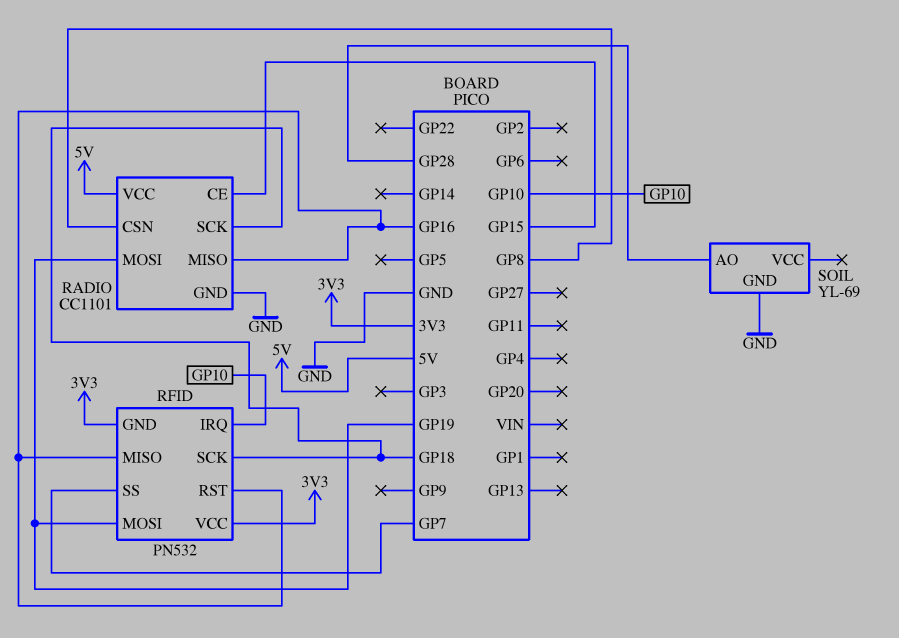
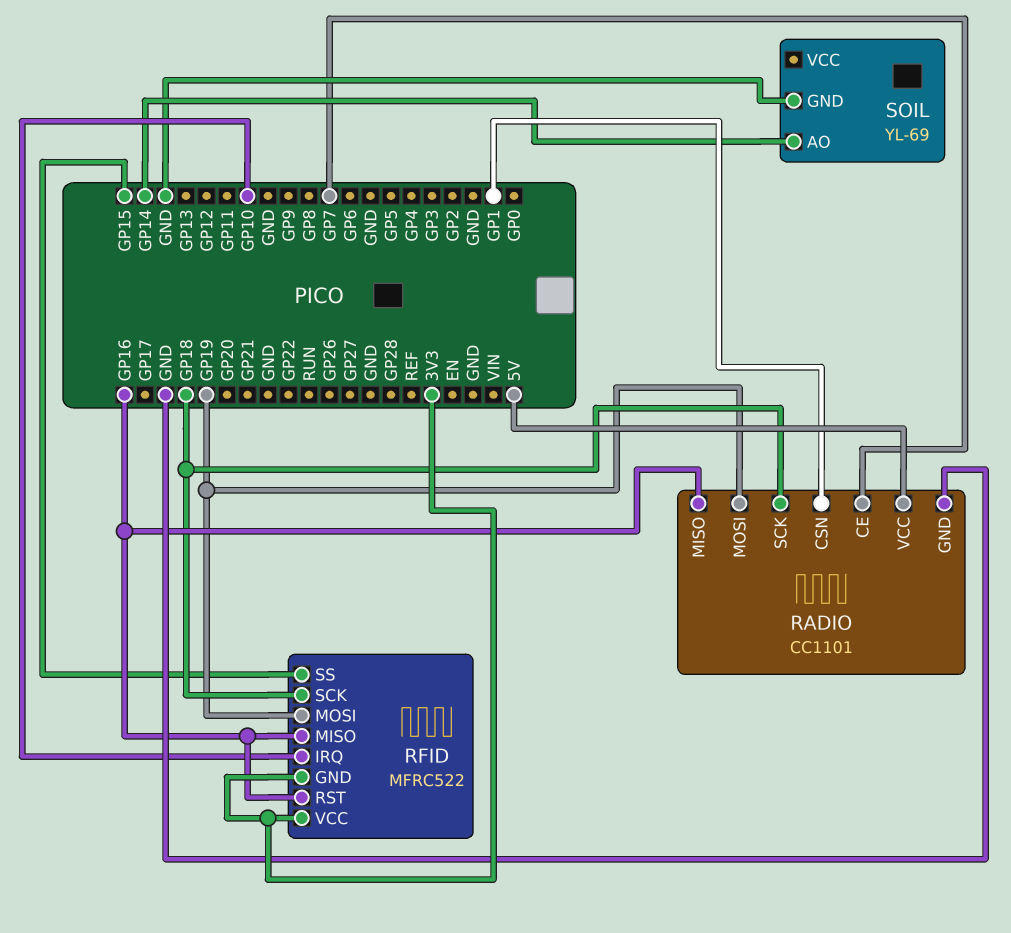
RADIO pin CE: GP15 -> GP7
RADIO pin CSN: GP8 -> GP1
RFID: PN532 -> MFRC522
RFID pin SS: GP7 -> GP15
SOIL pin AO: GP28 -> GP14

